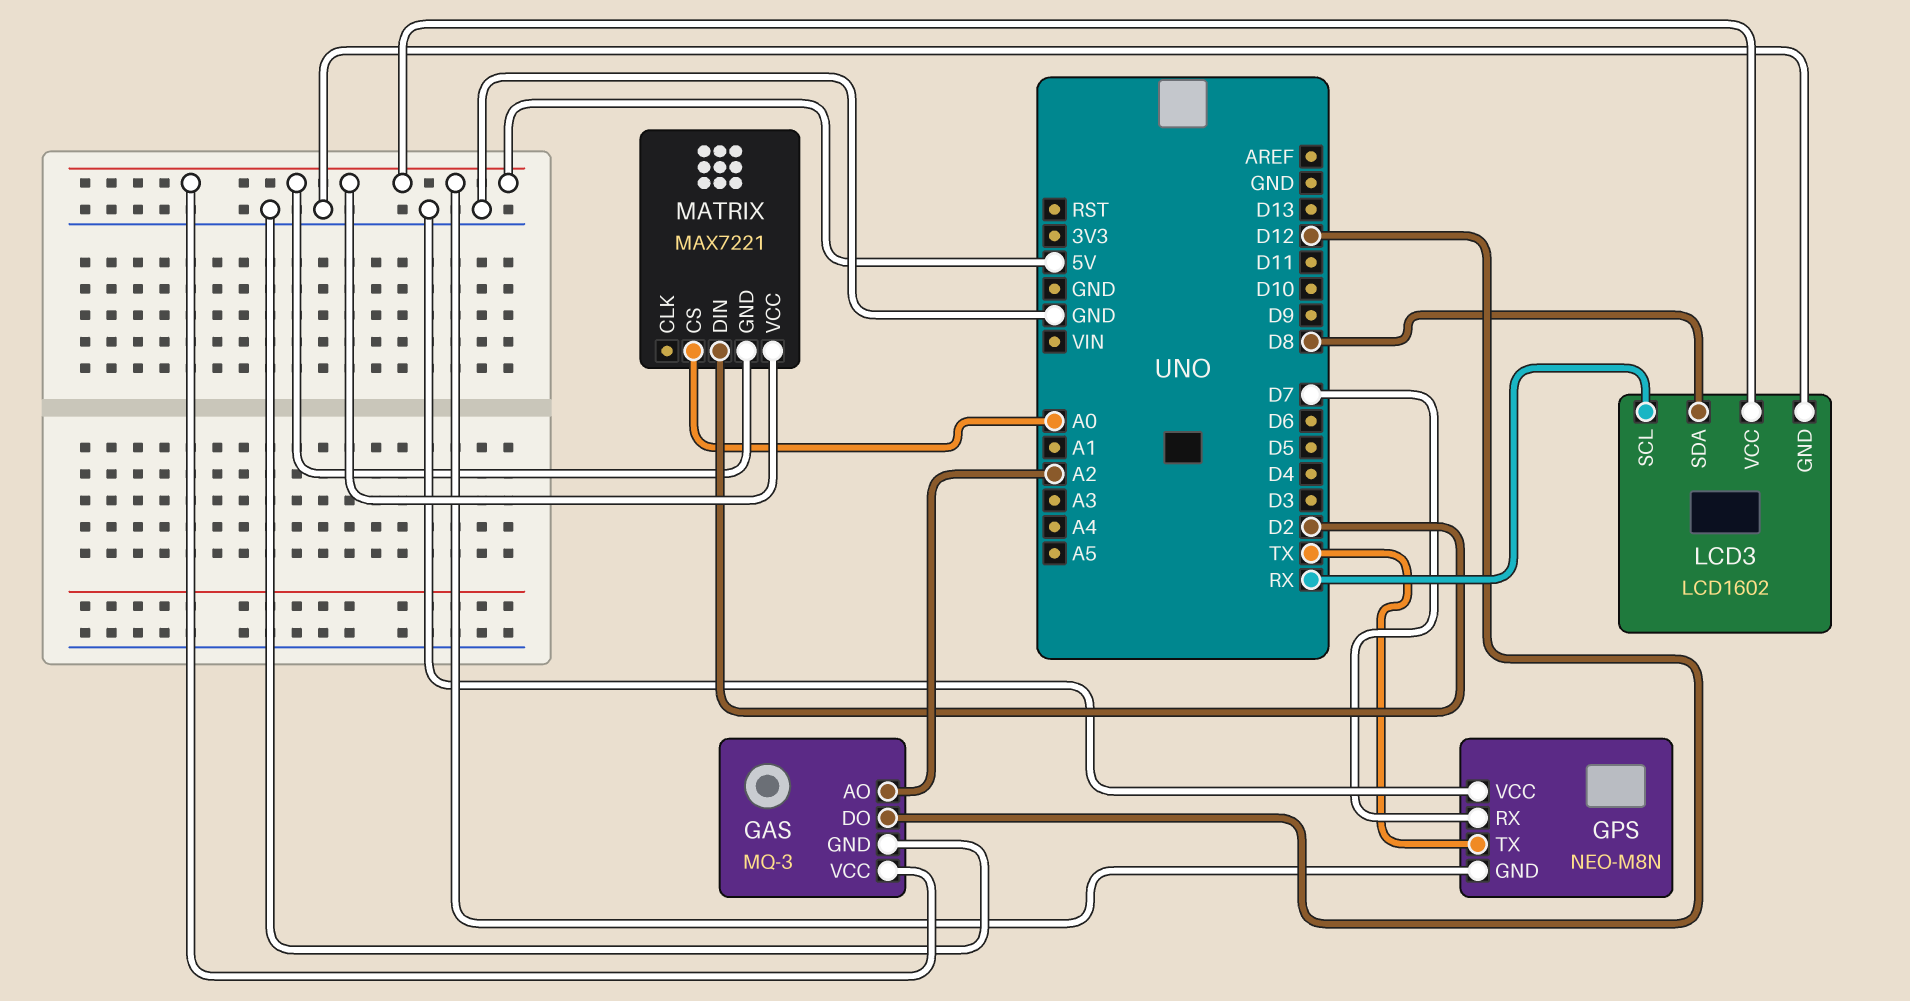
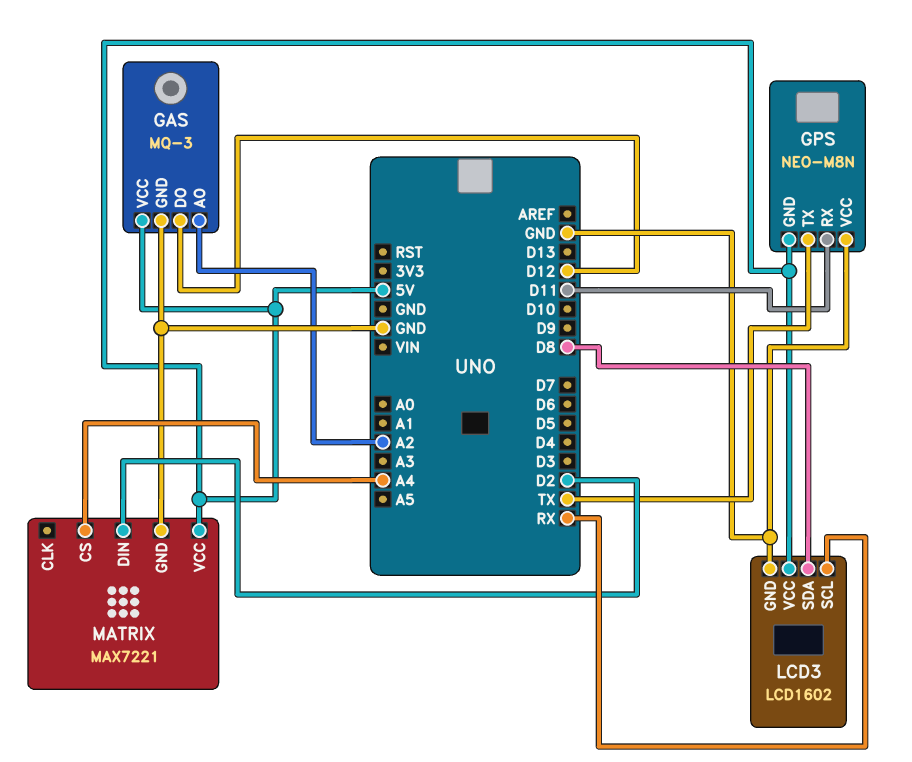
GPS pin RX: D7 -> D11
MATRIX pin CS: A0 -> A4
MATRIX pin GND: 5V -> GND

